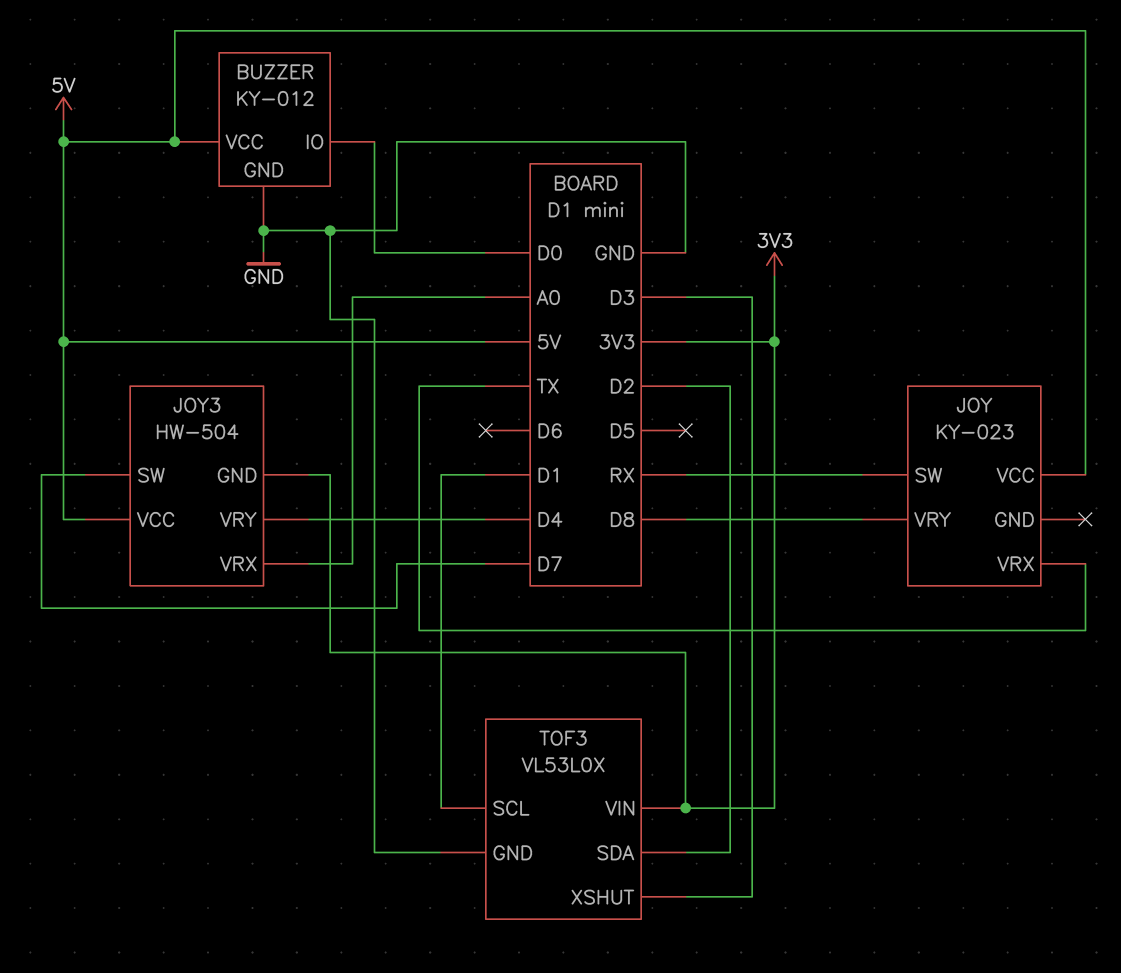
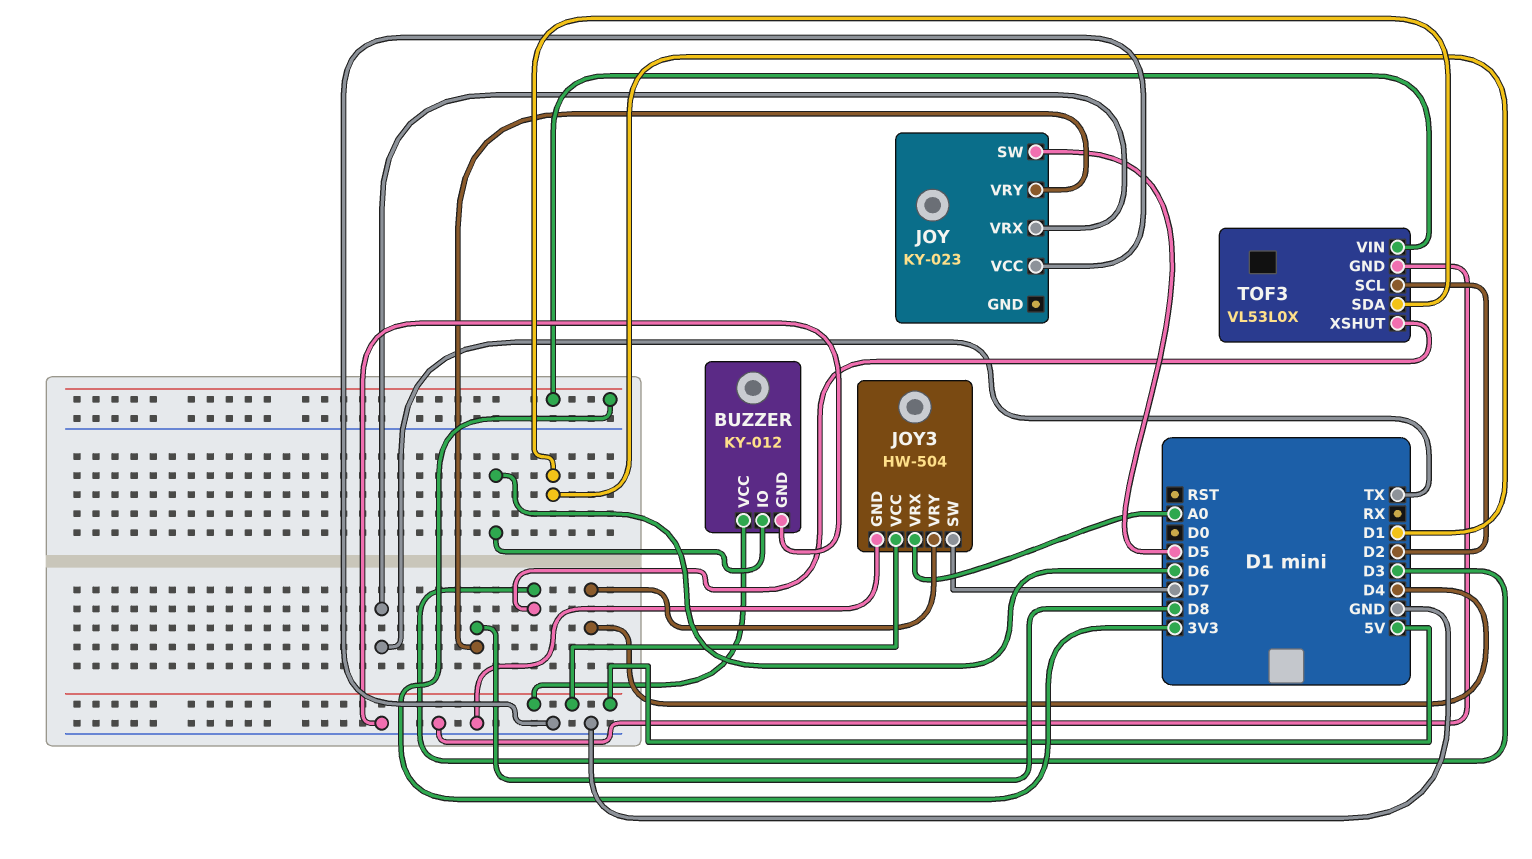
BUZZER pin IO: D0 -> D6
JOY pin SW: RX -> D5
JOY pin VCC: 5V -> GND
JOY3 pin GND: 3V3 -> GND
TOF3 pin SCL: D1 -> D2
TOF3 pin SDA: D2 -> D1

